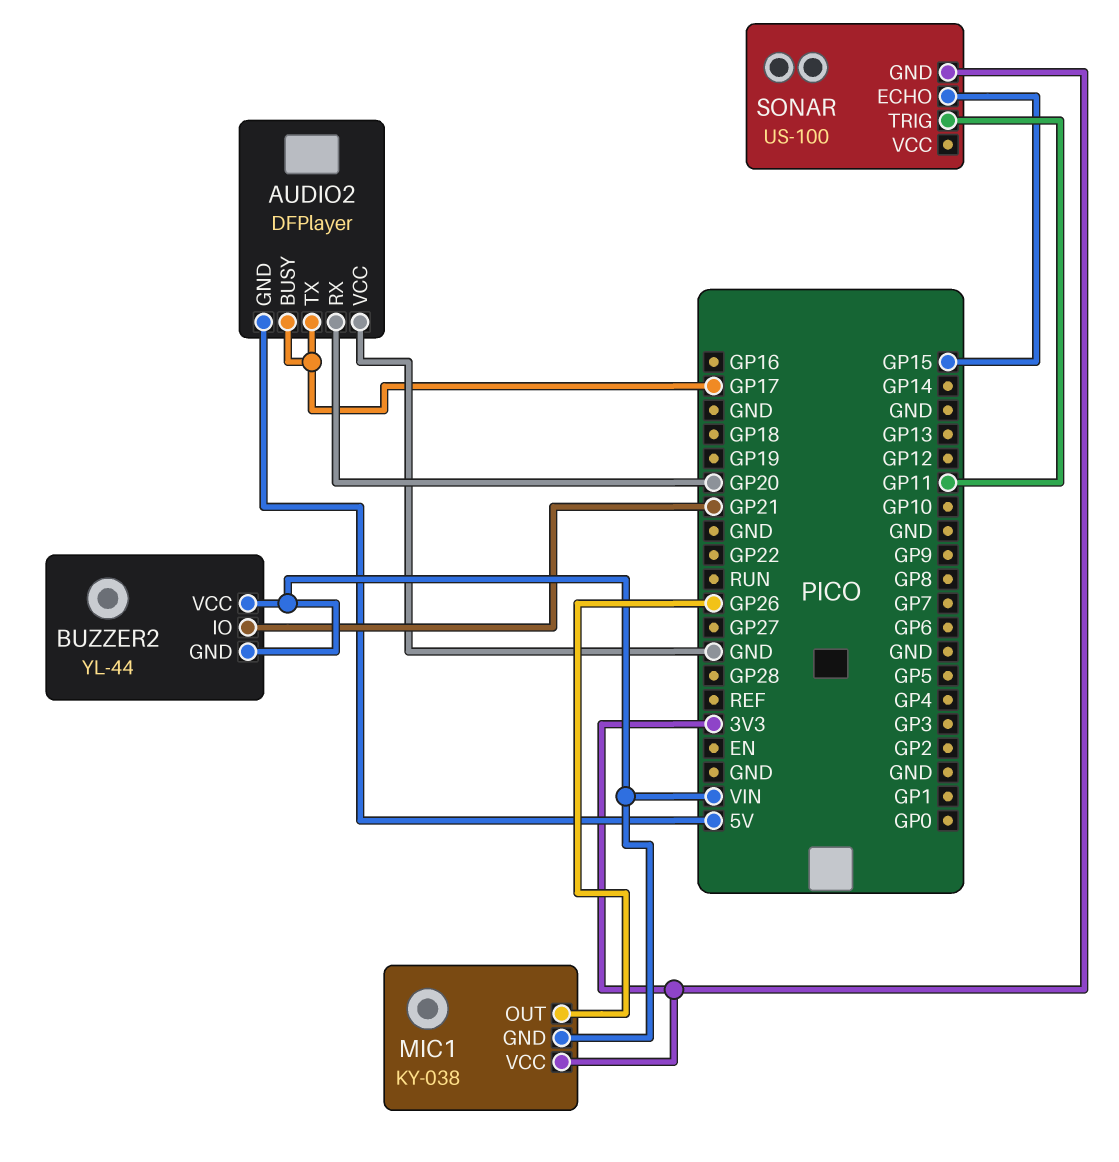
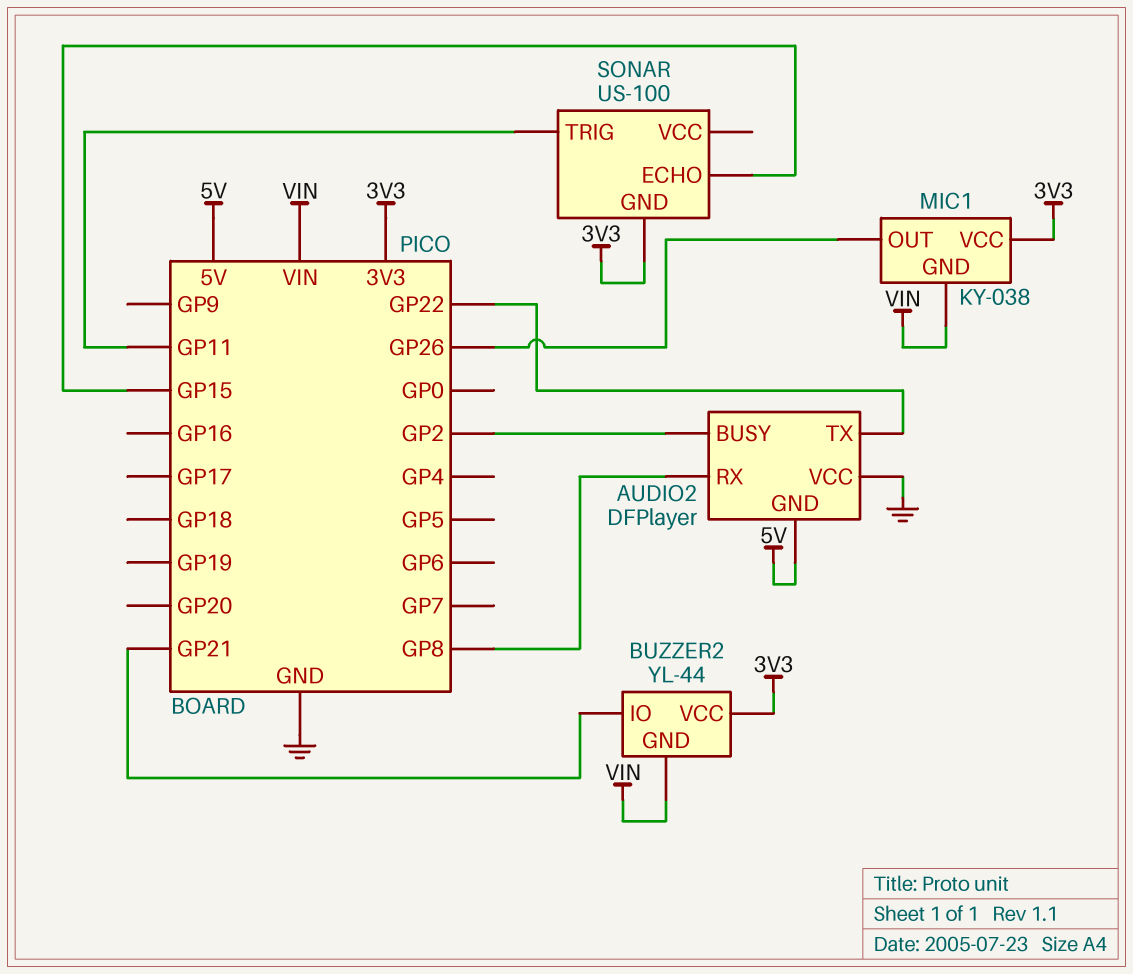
AUDIO2 pin BUSY: GP17 -> GP2
AUDIO2 pin RX: GP20 -> GP8
AUDIO2 pin TX: GP17 -> GP22
BUZZER2 pin VCC: VIN -> 3V3

